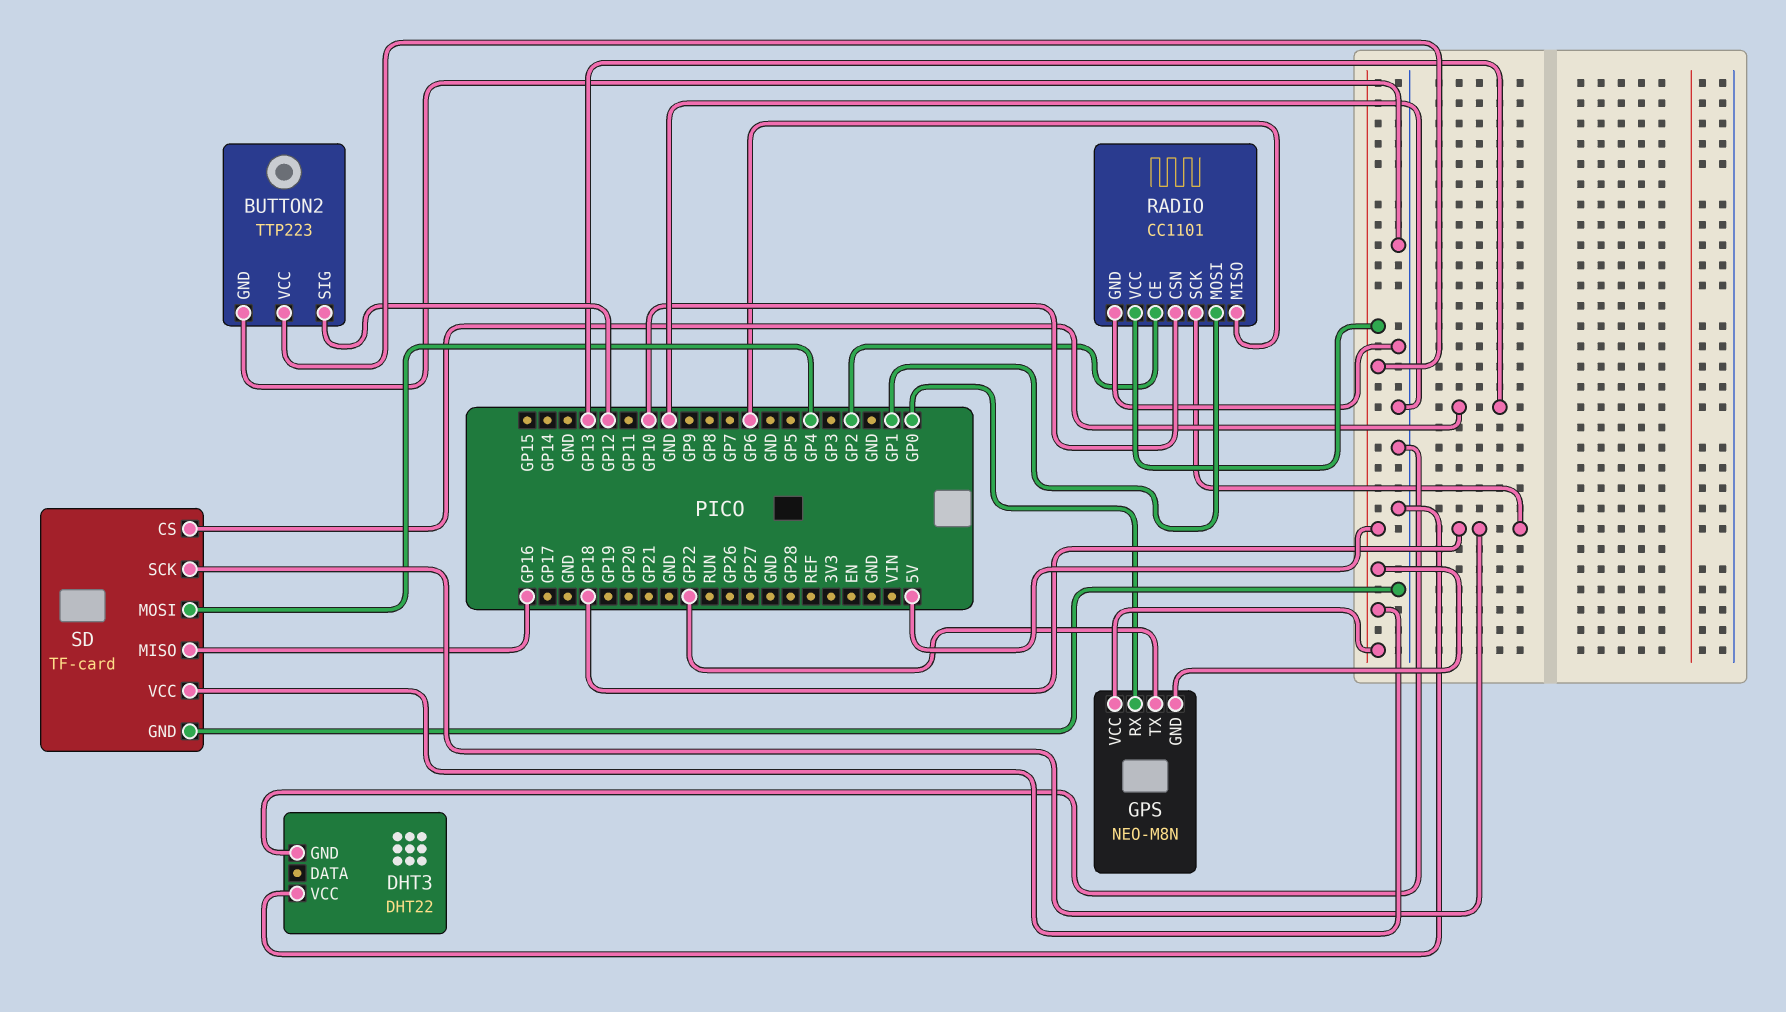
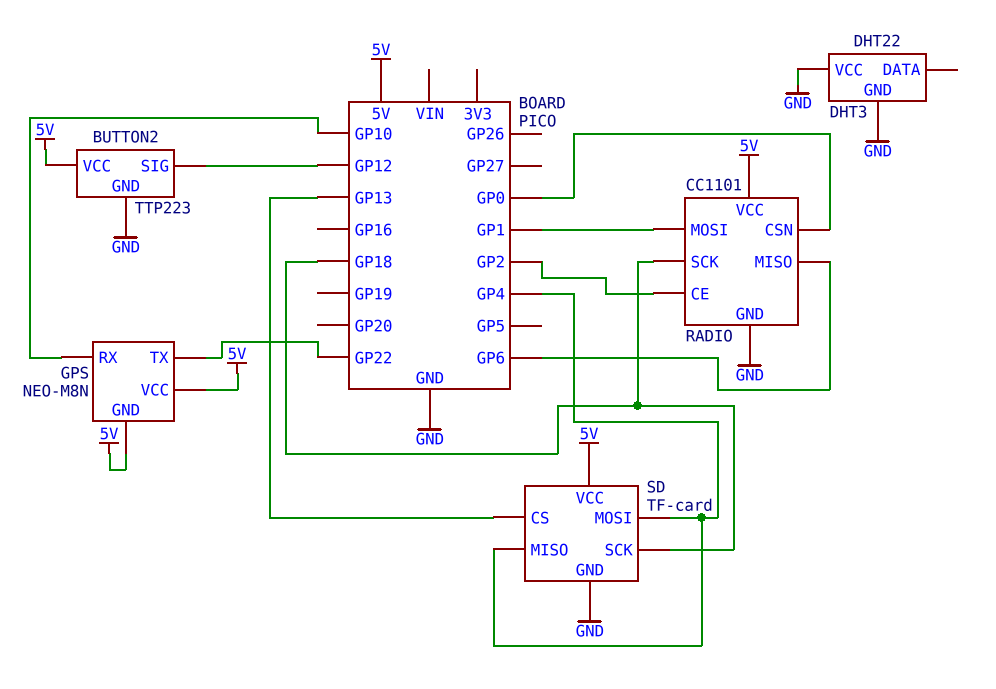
GPS pin RX: GP0 -> GP10
RADIO pin CSN: GP10 -> GP0
SD pin MISO: GP16 -> GP4

